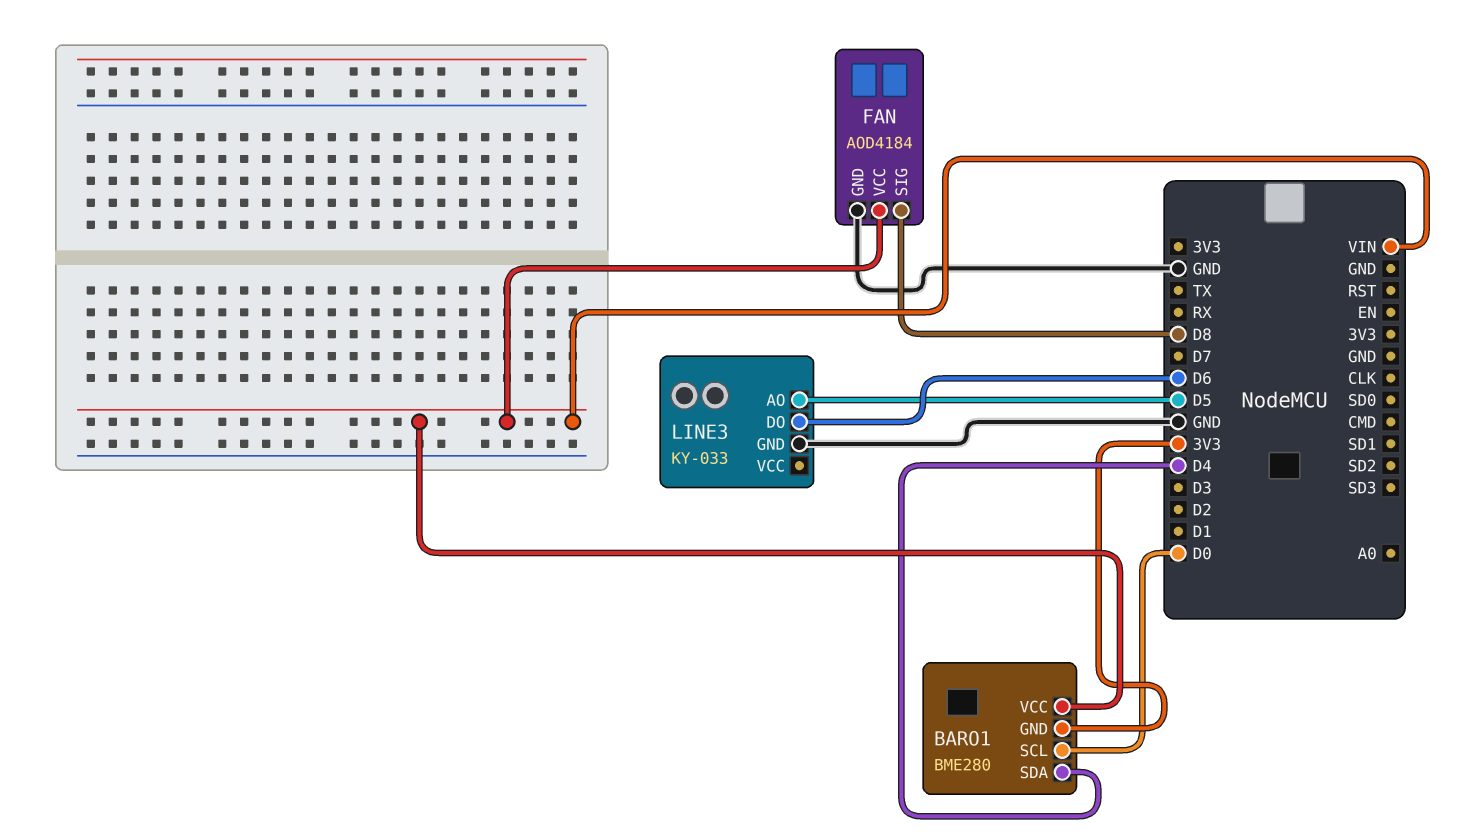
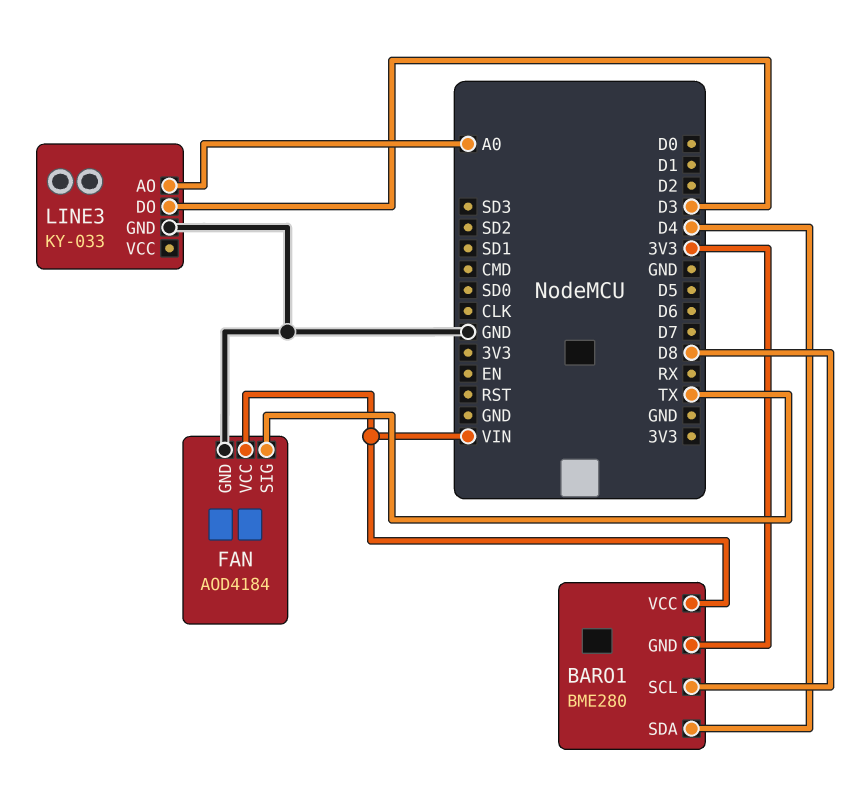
BARO1 pin SCL: D0 -> D8
FAN pin SIG: D8 -> TX
LINE3 pin AO: D5 -> A0
LINE3 pin DO: D6 -> D3

